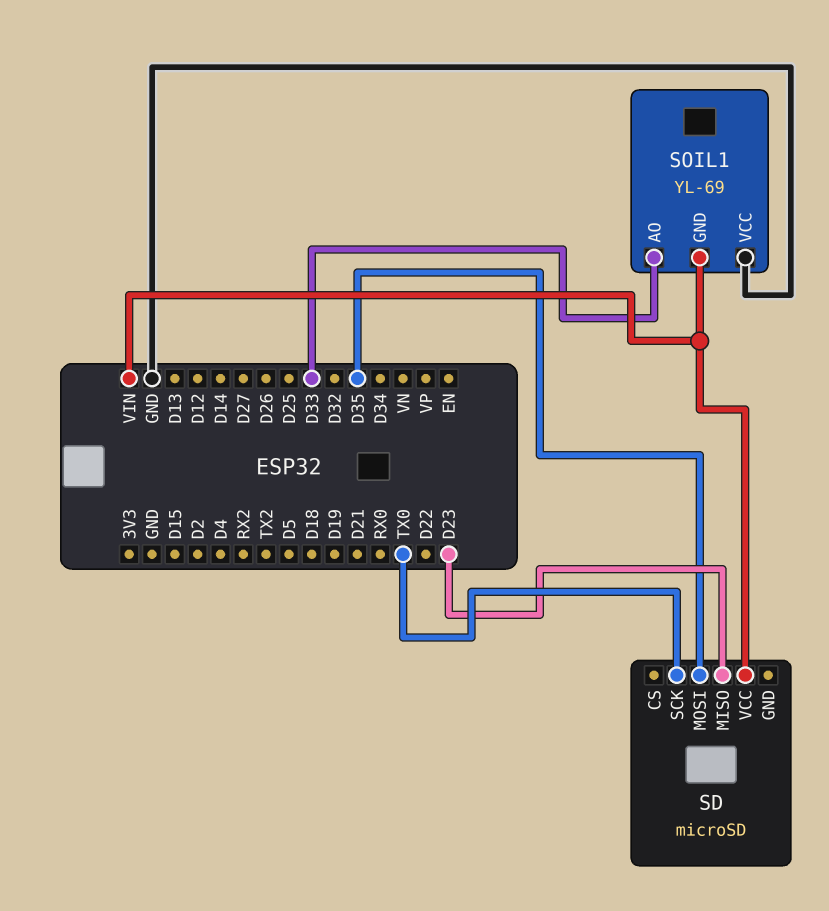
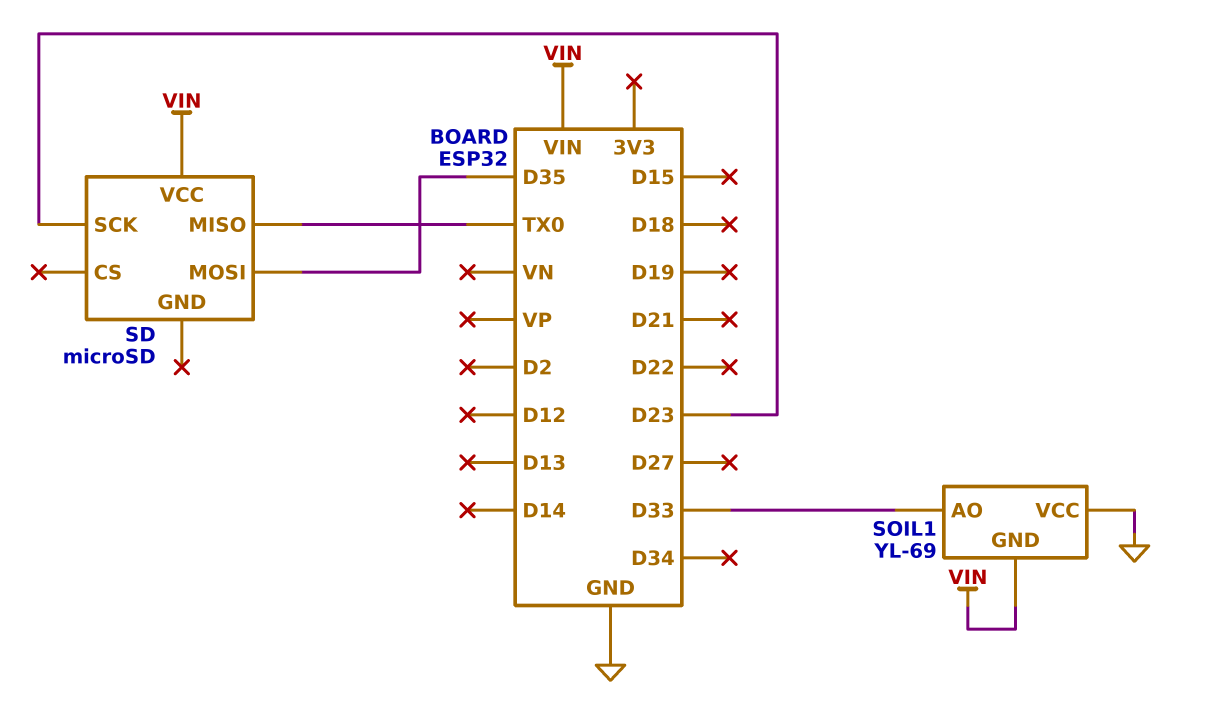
SD pin MISO: D23 -> TX0
SD pin SCK: TX0 -> D23

